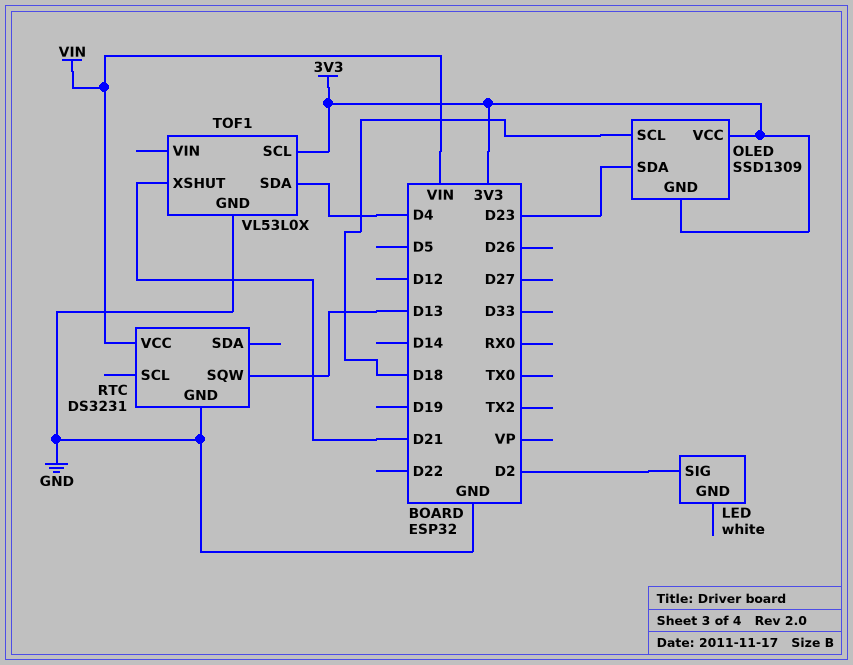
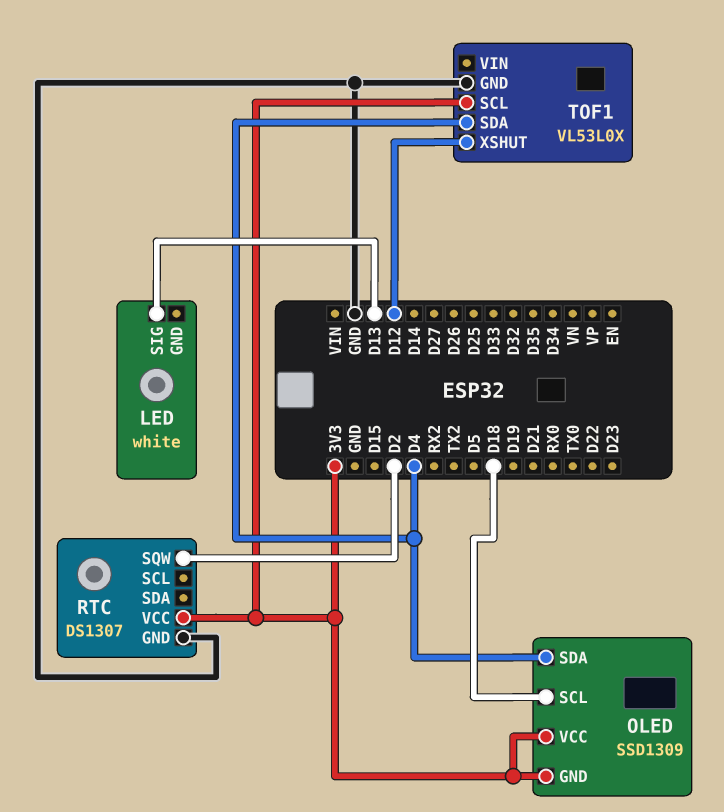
LED pin SIG: D2 -> D13
OLED pin SDA: D23 -> D4
RTC: DS3231 -> DS1307
RTC pin SQW: D13 -> D2
RTC pin VCC: VIN -> 3V3
TOF1 pin XSHUT: D21 -> D12

